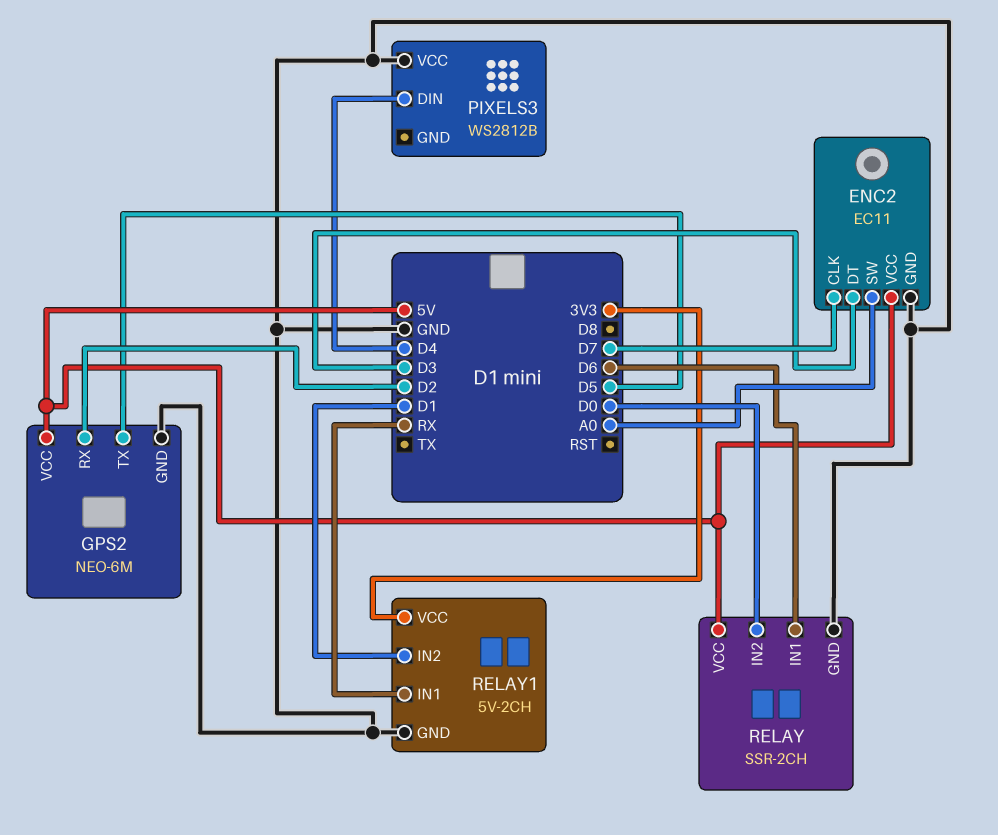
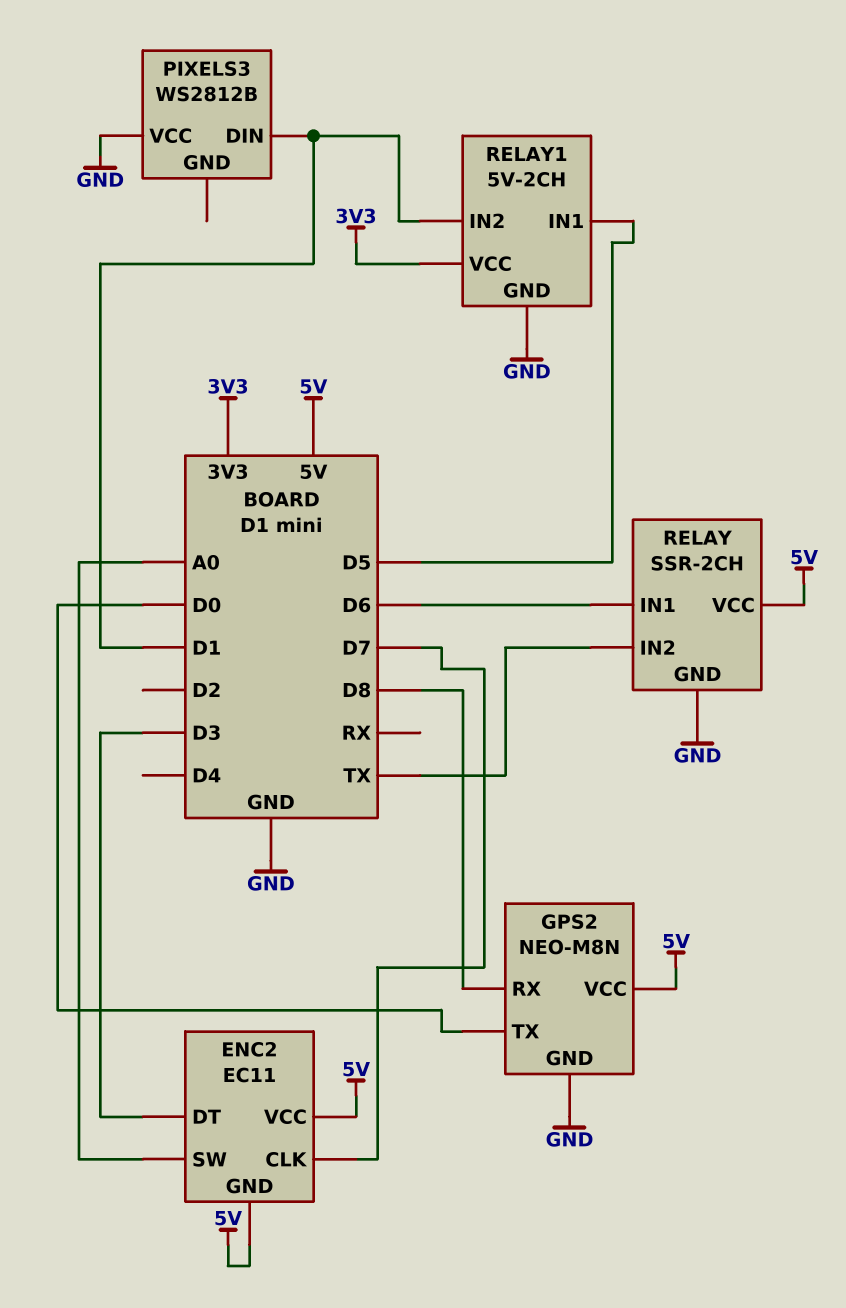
ENC2 pin GND: GND -> 5V
GPS2: NEO-6M -> NEO-M8N
GPS2 pin RX: D2 -> D8
GPS2 pin TX: D5 -> D0
PIXELS3 pin DIN: D4 -> D1
RELAY pin IN2: D0 -> TX
RELAY1 pin IN1: RX -> D5

